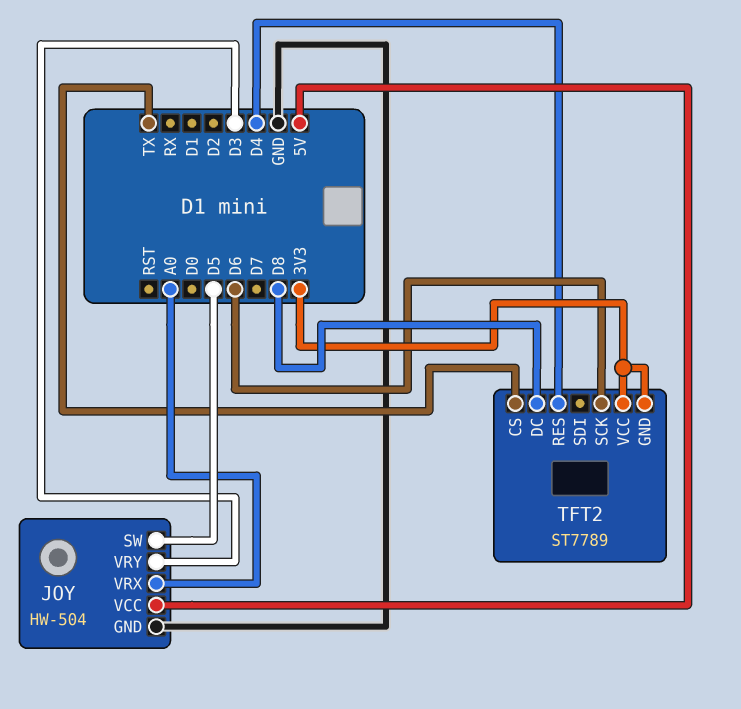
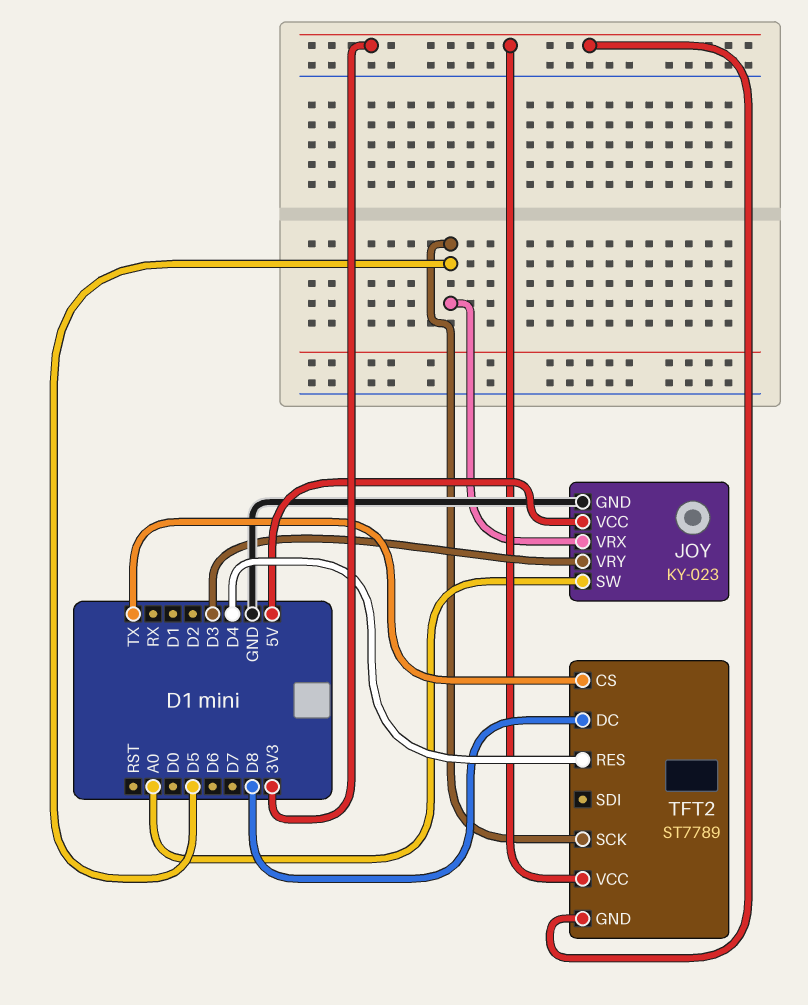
JOY: HW-504 -> KY-023
JOY pin SW: D5 -> A0
JOY pin VRX: A0 -> D5
TFT2 pin SCK: D6 -> D5

